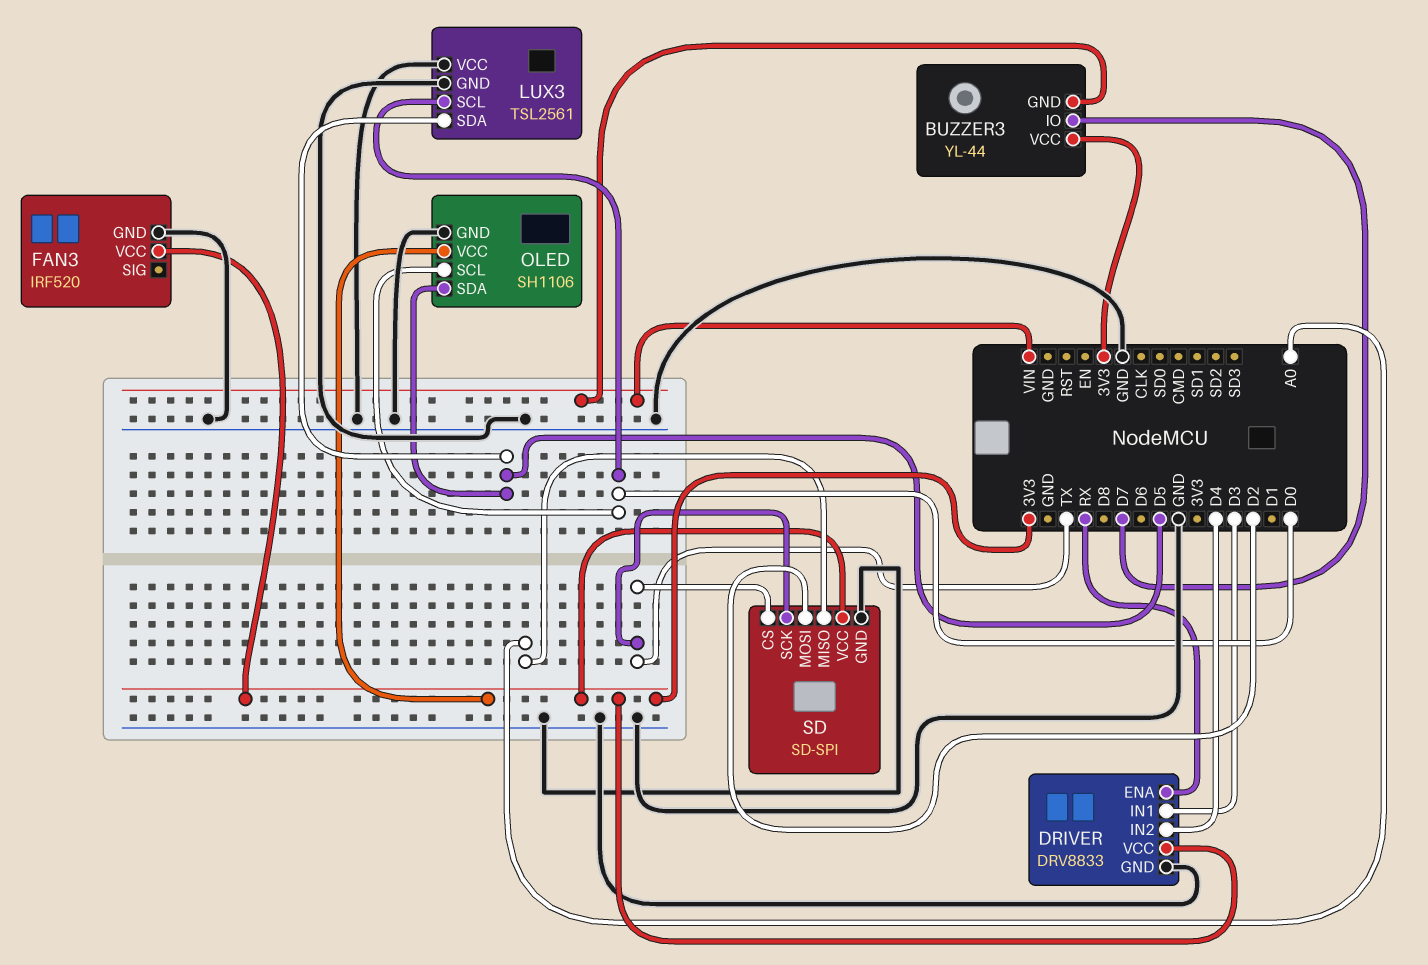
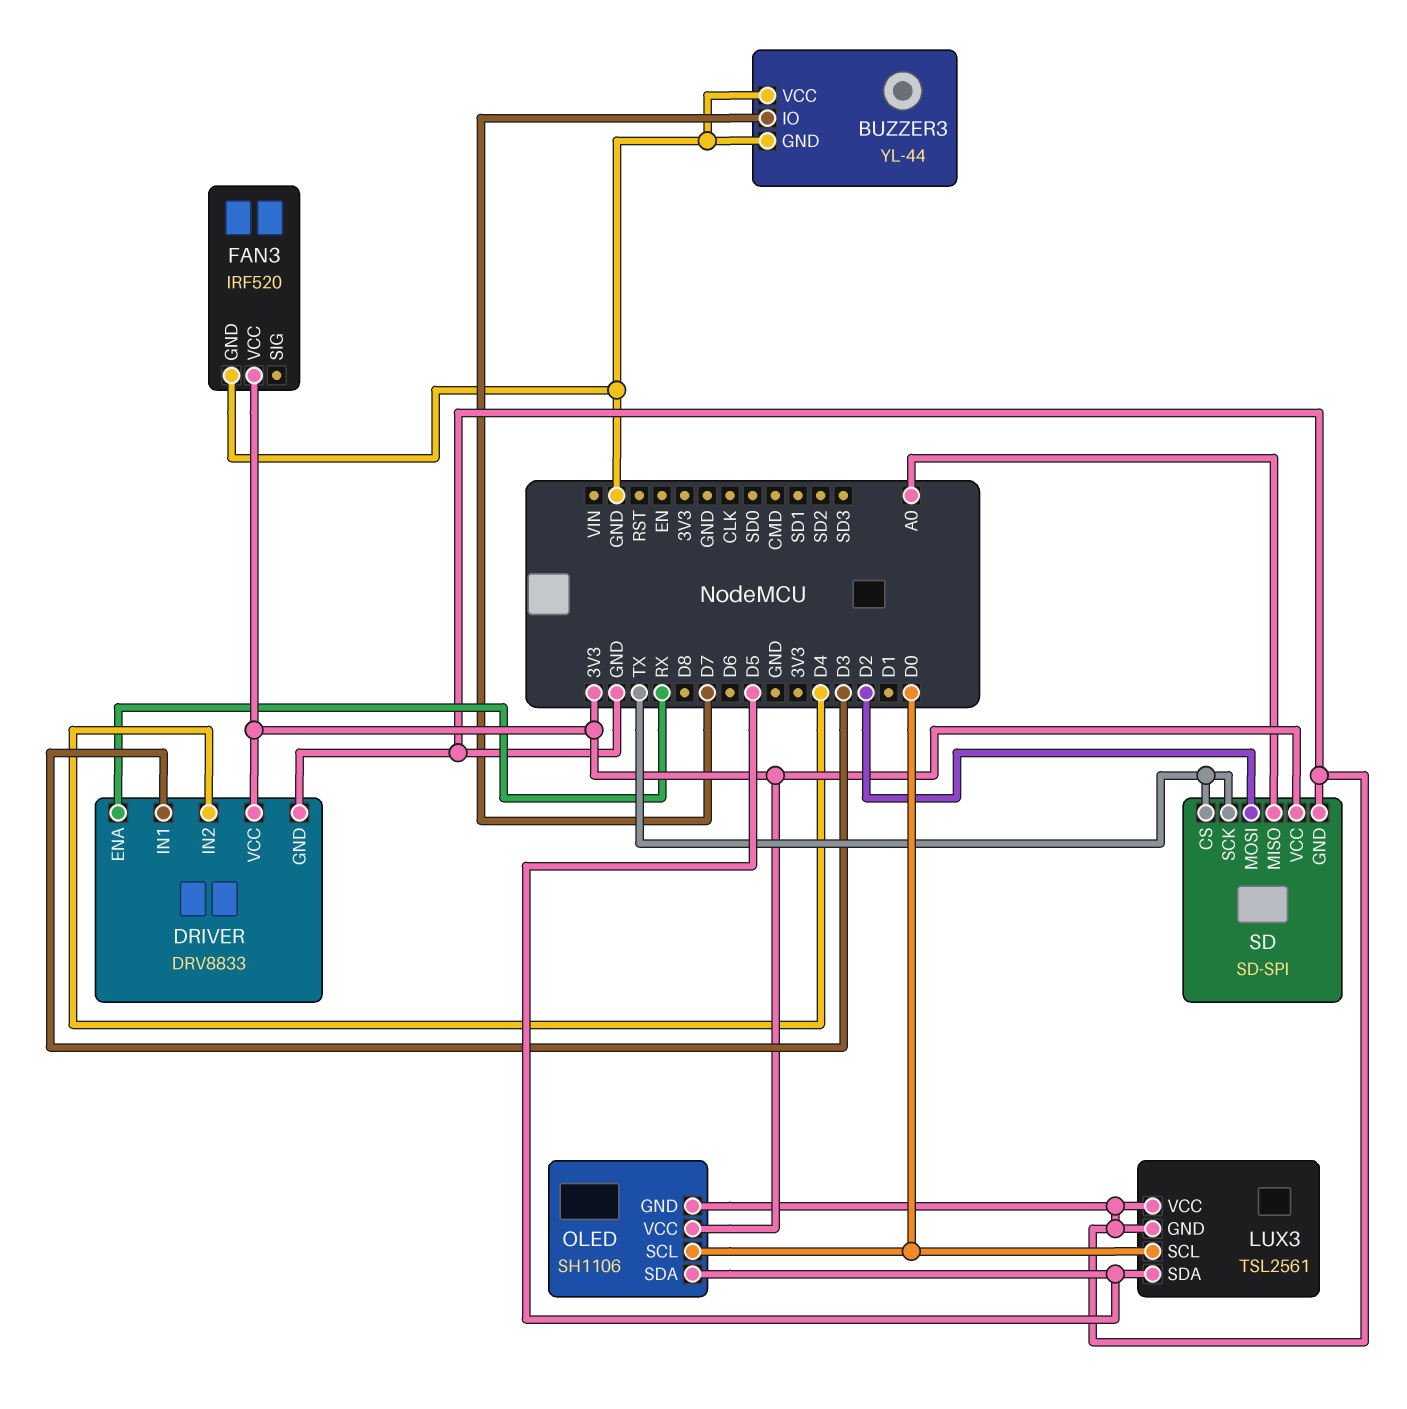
BUZZER3 pin GND: VIN -> GND
BUZZER3 pin VCC: 3V3 -> GND

